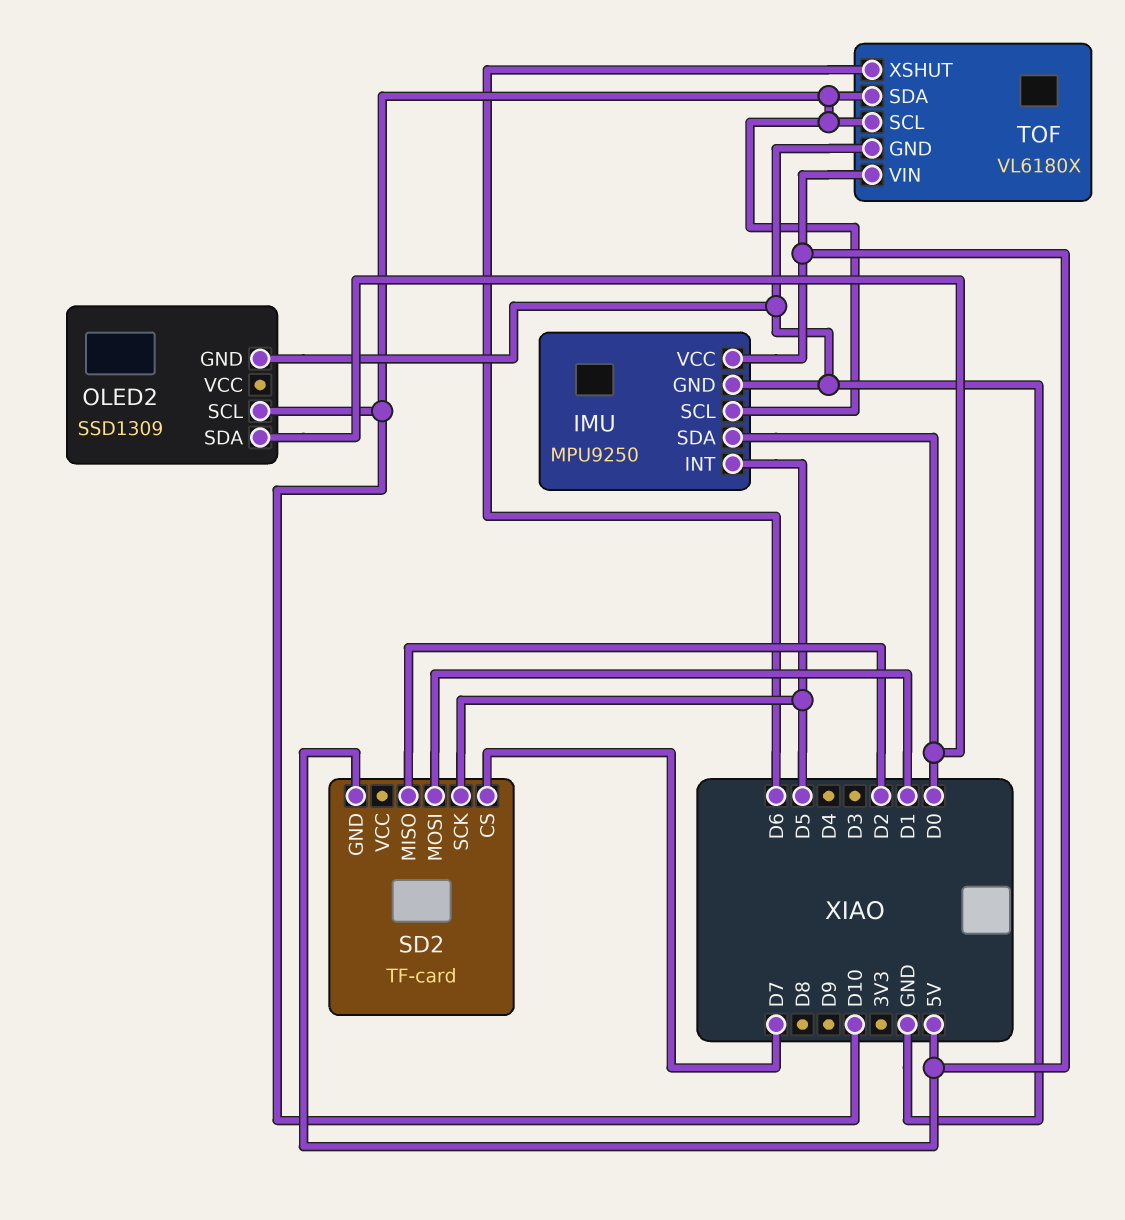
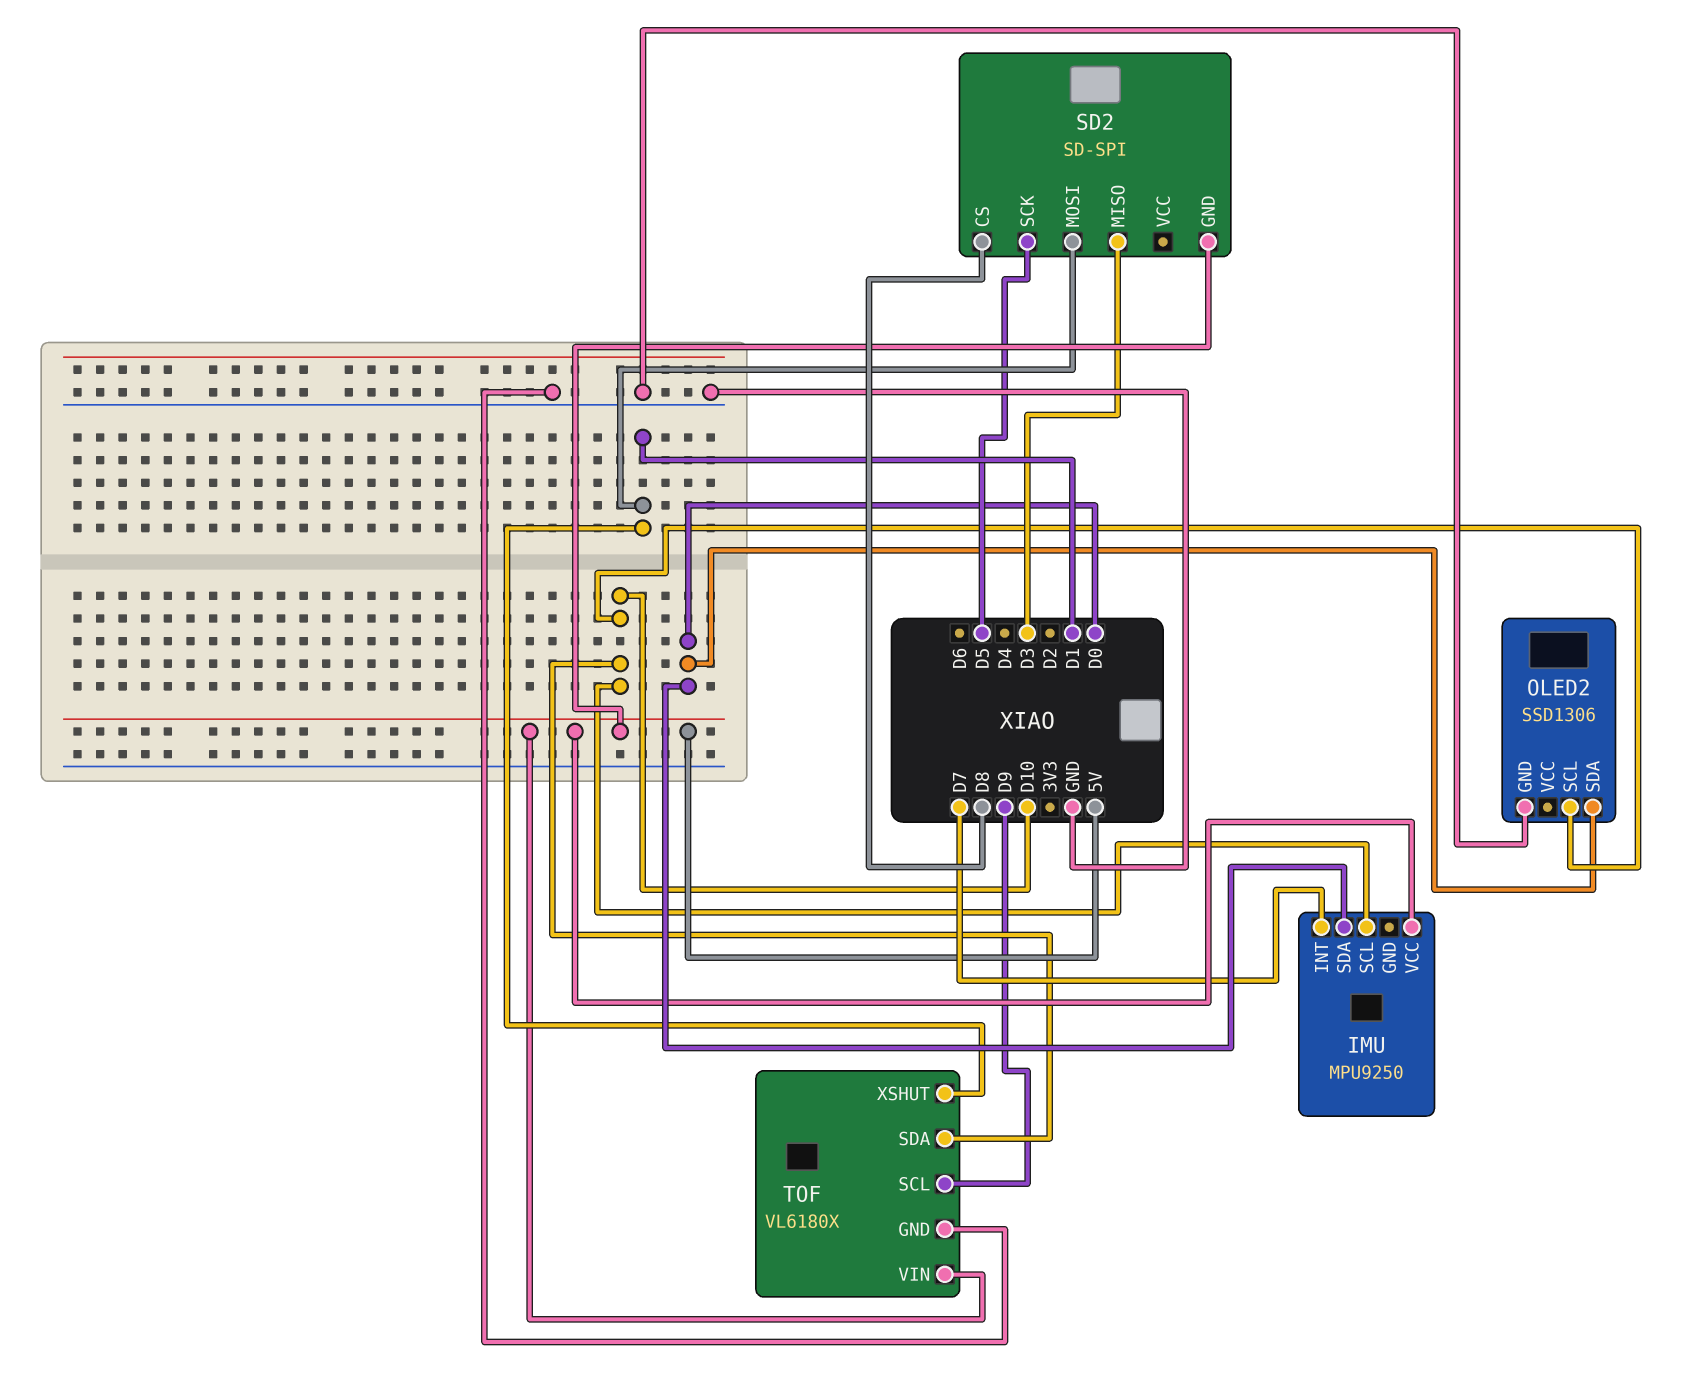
IMU pin GND: GND -> none
IMU pin INT: D5 -> D7
OLED2: SSD1309 -> SSD1306
SD2: TF-card -> SD-SPI
SD2 pin CS: D7 -> D8
SD2 pin MISO: D2 -> D3
TOF pin SCL: D10 -> D9
TOF pin XSHUT: D6 -> D1

